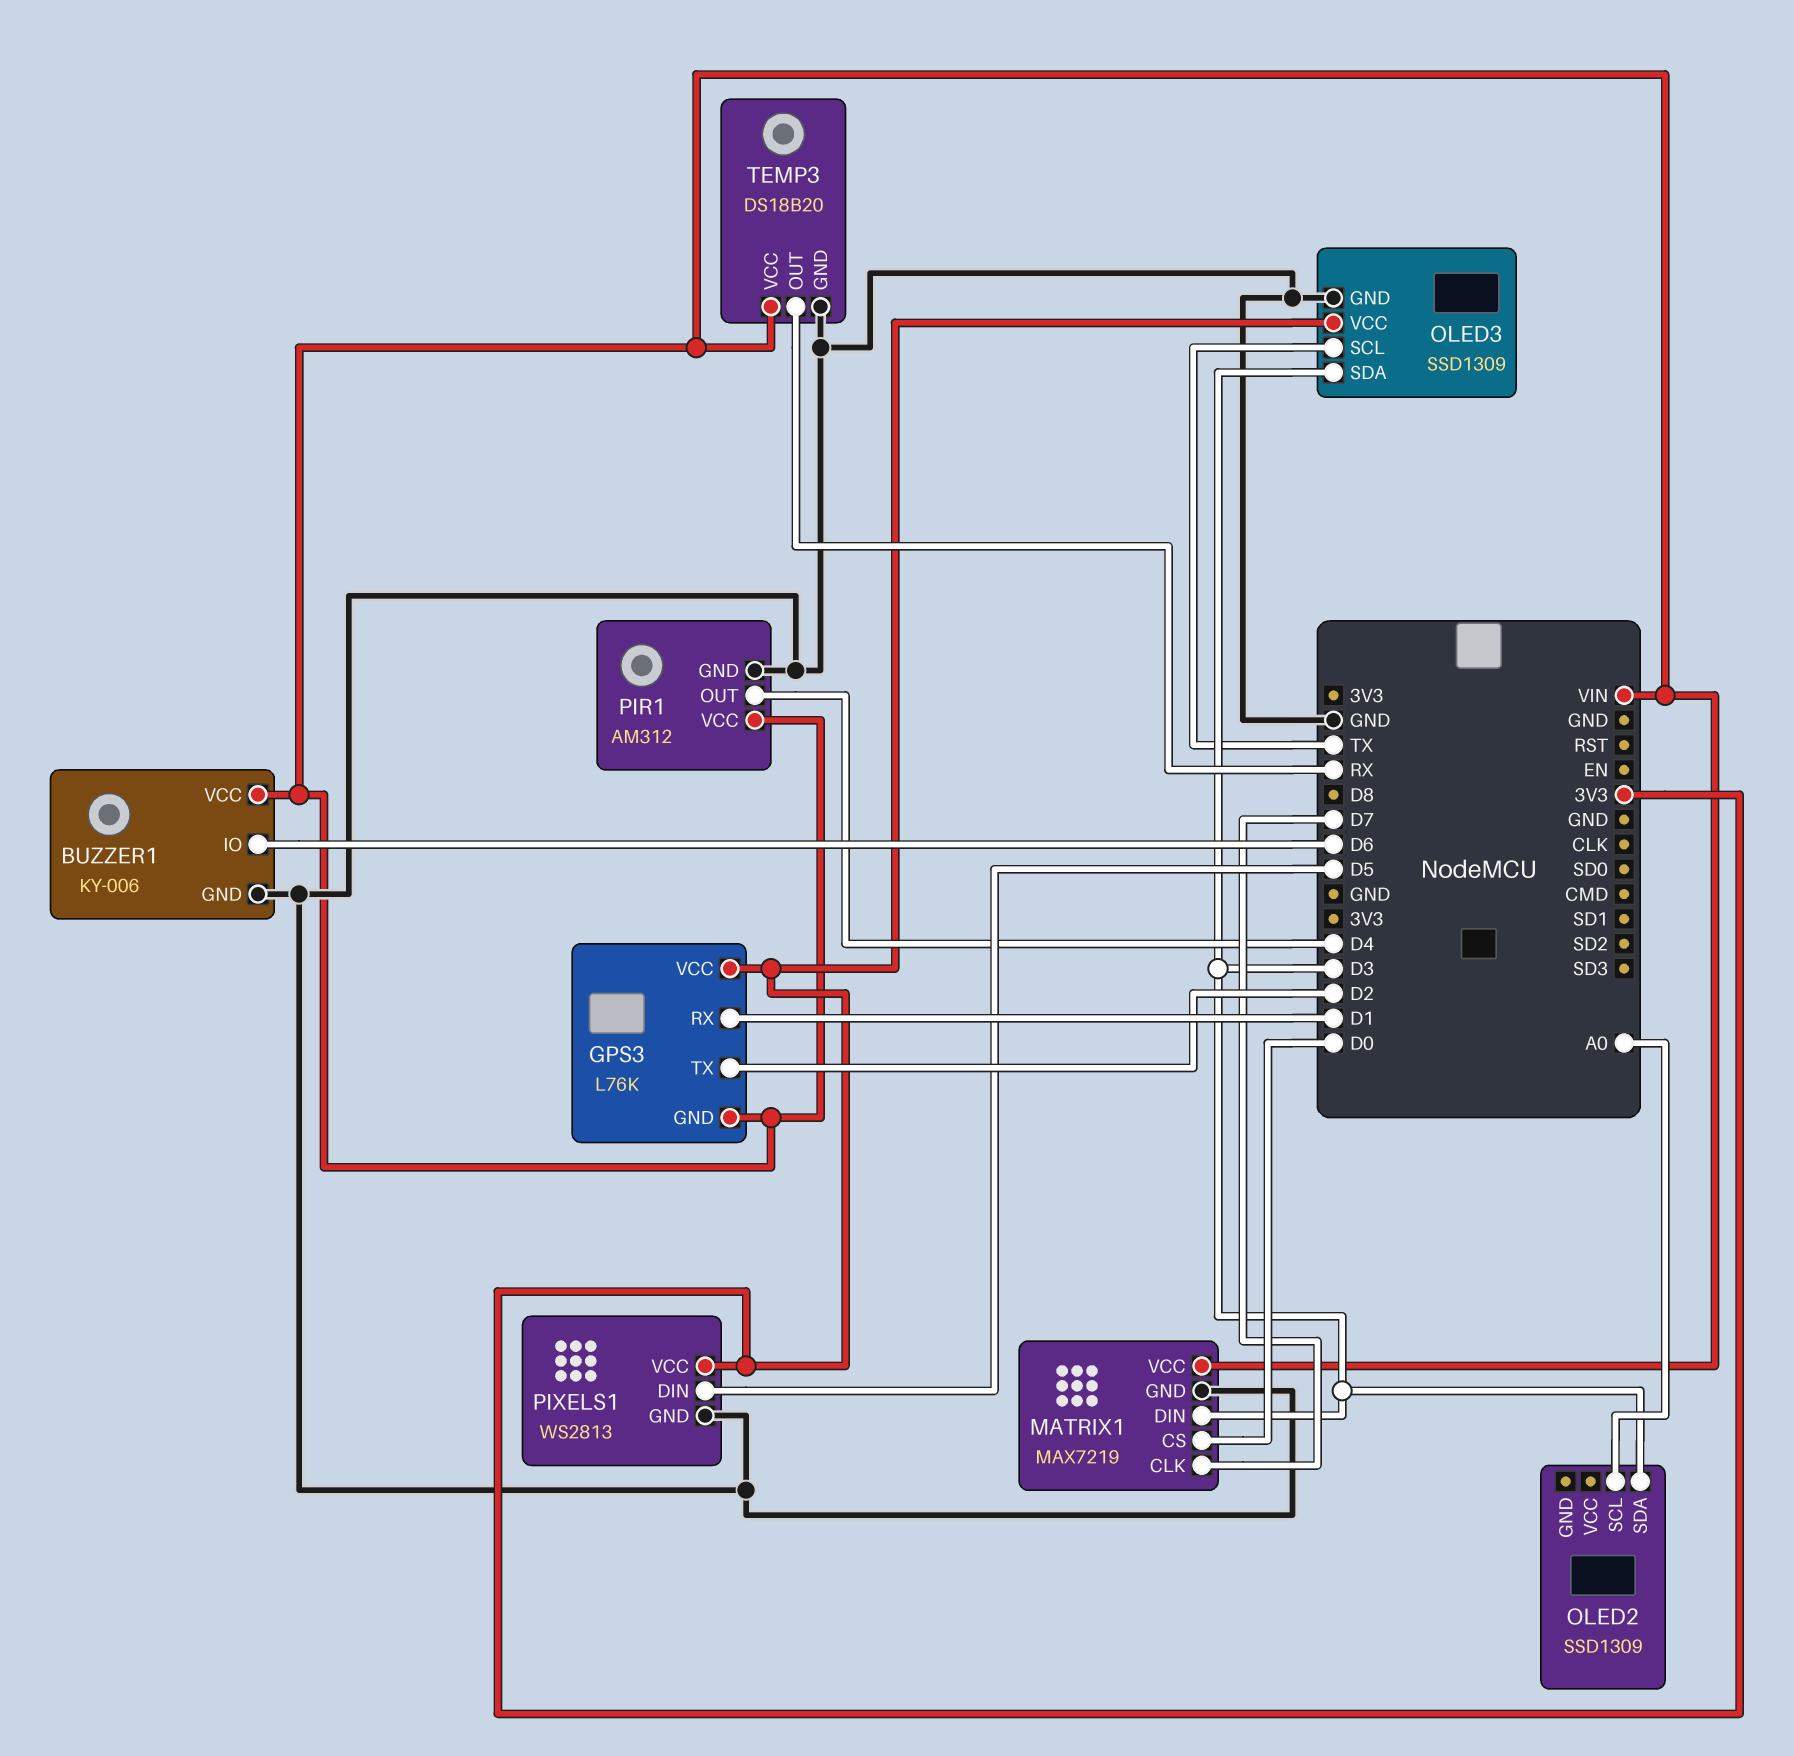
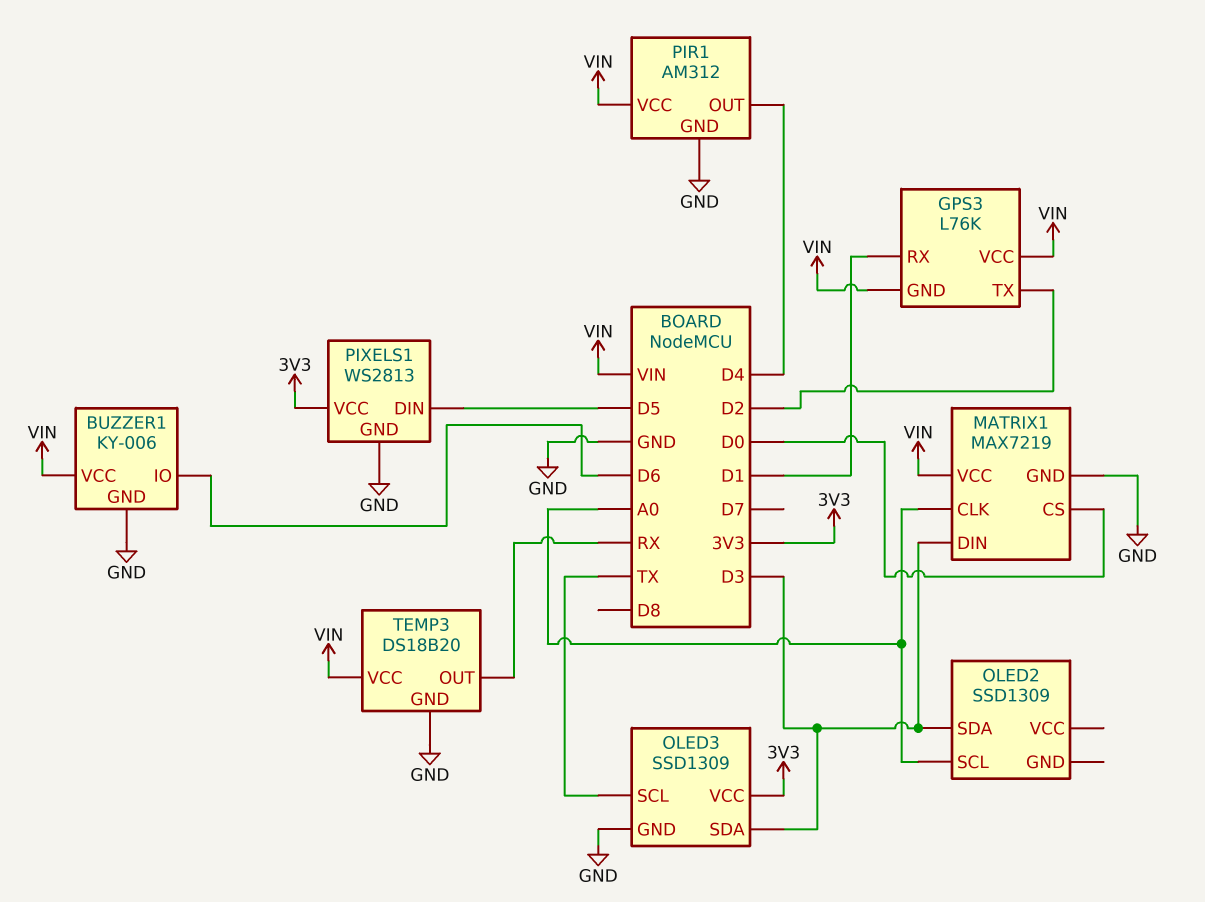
GPS3 pin VCC: 3V3 -> VIN
MATRIX1 pin CLK: D7 -> A0

